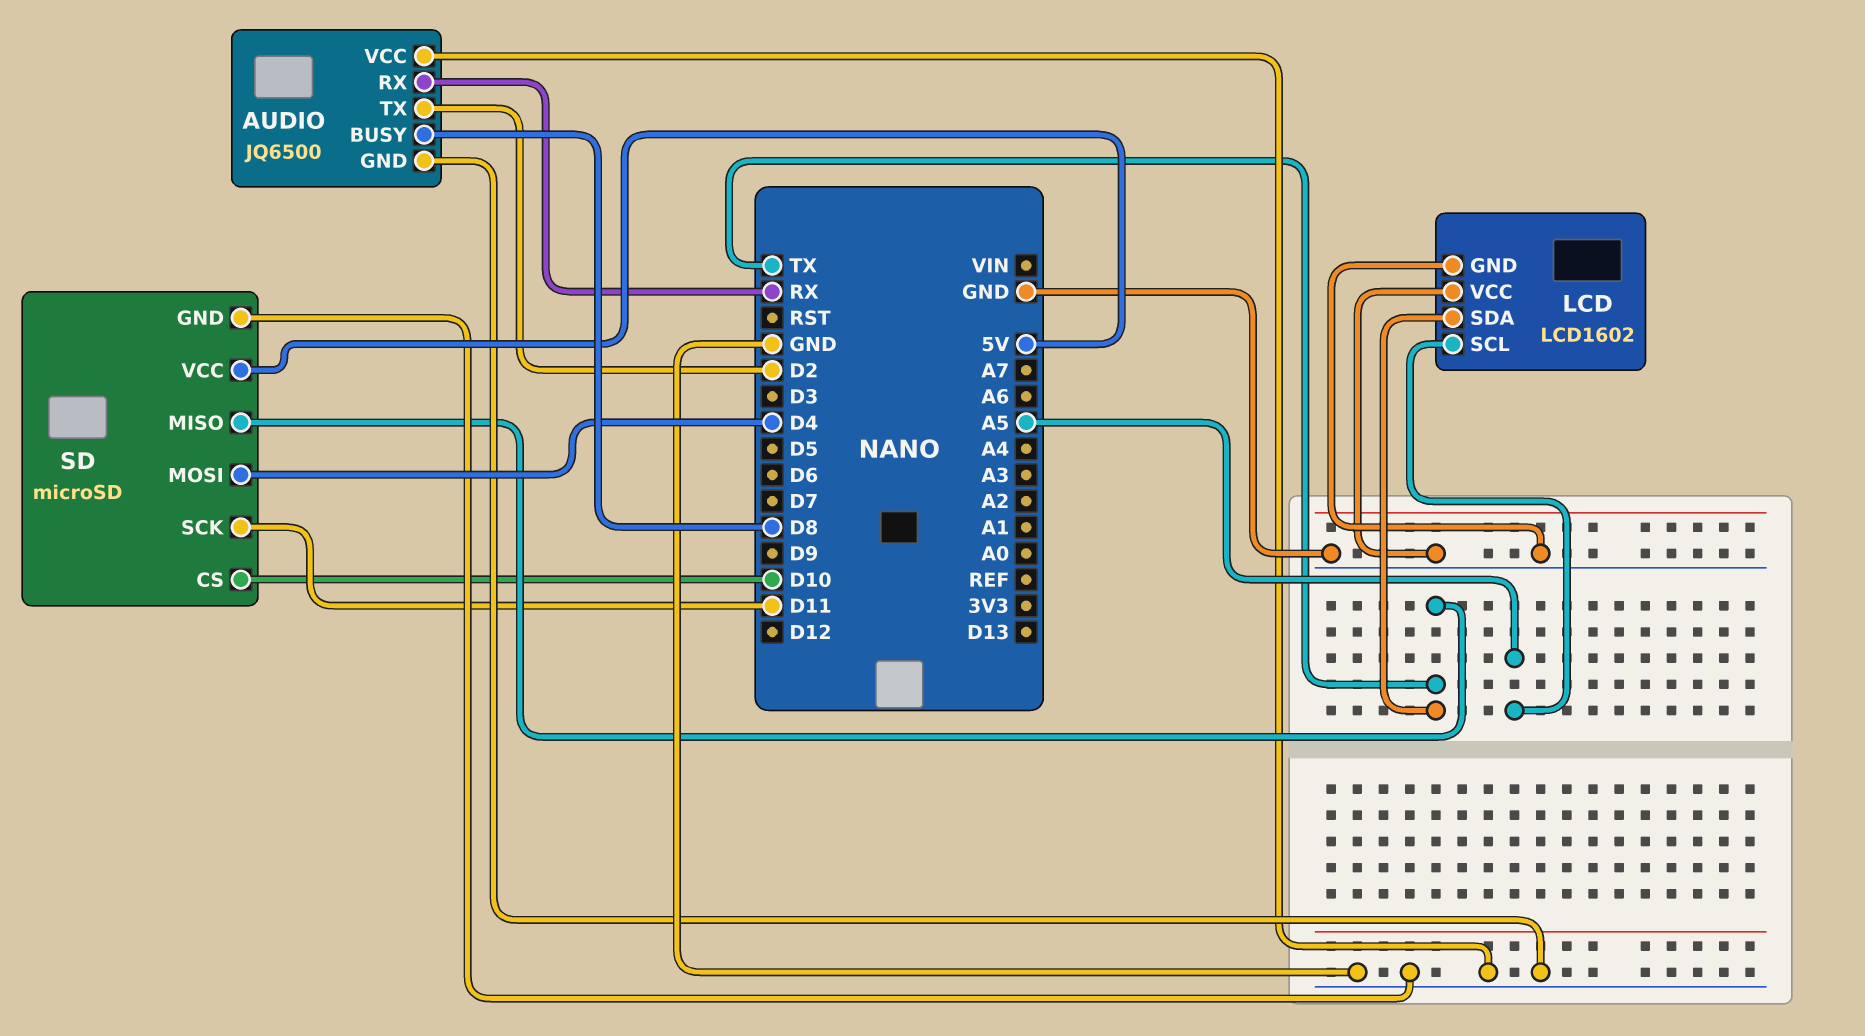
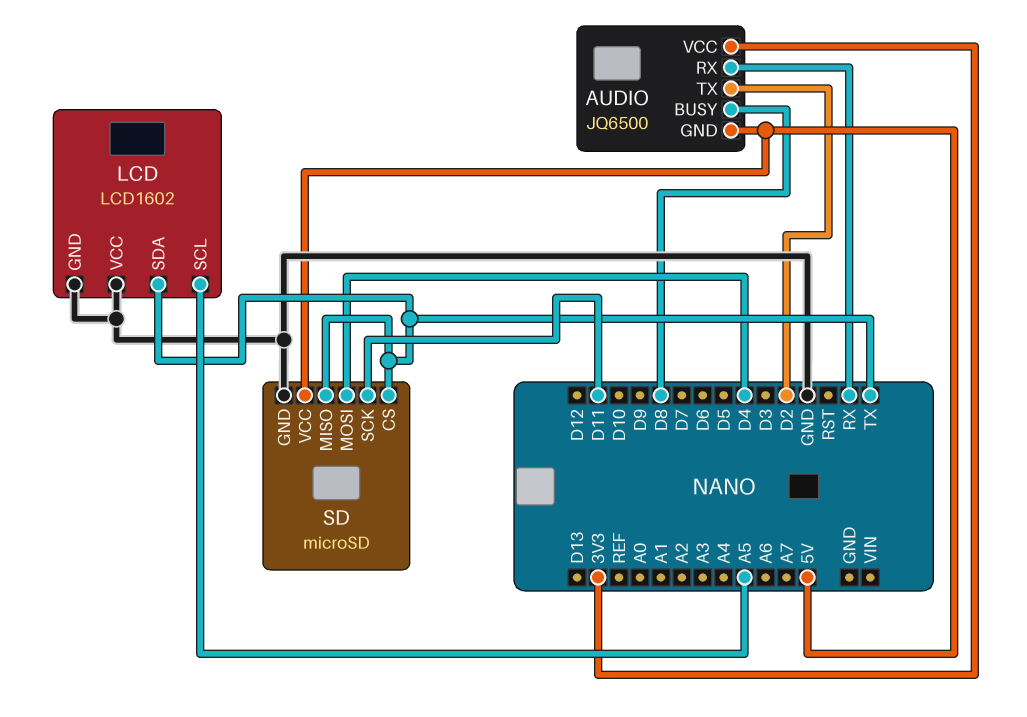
AUDIO pin GND: GND -> 5V
AUDIO pin VCC: GND -> 3V3
SD pin CS: D10 -> TX

